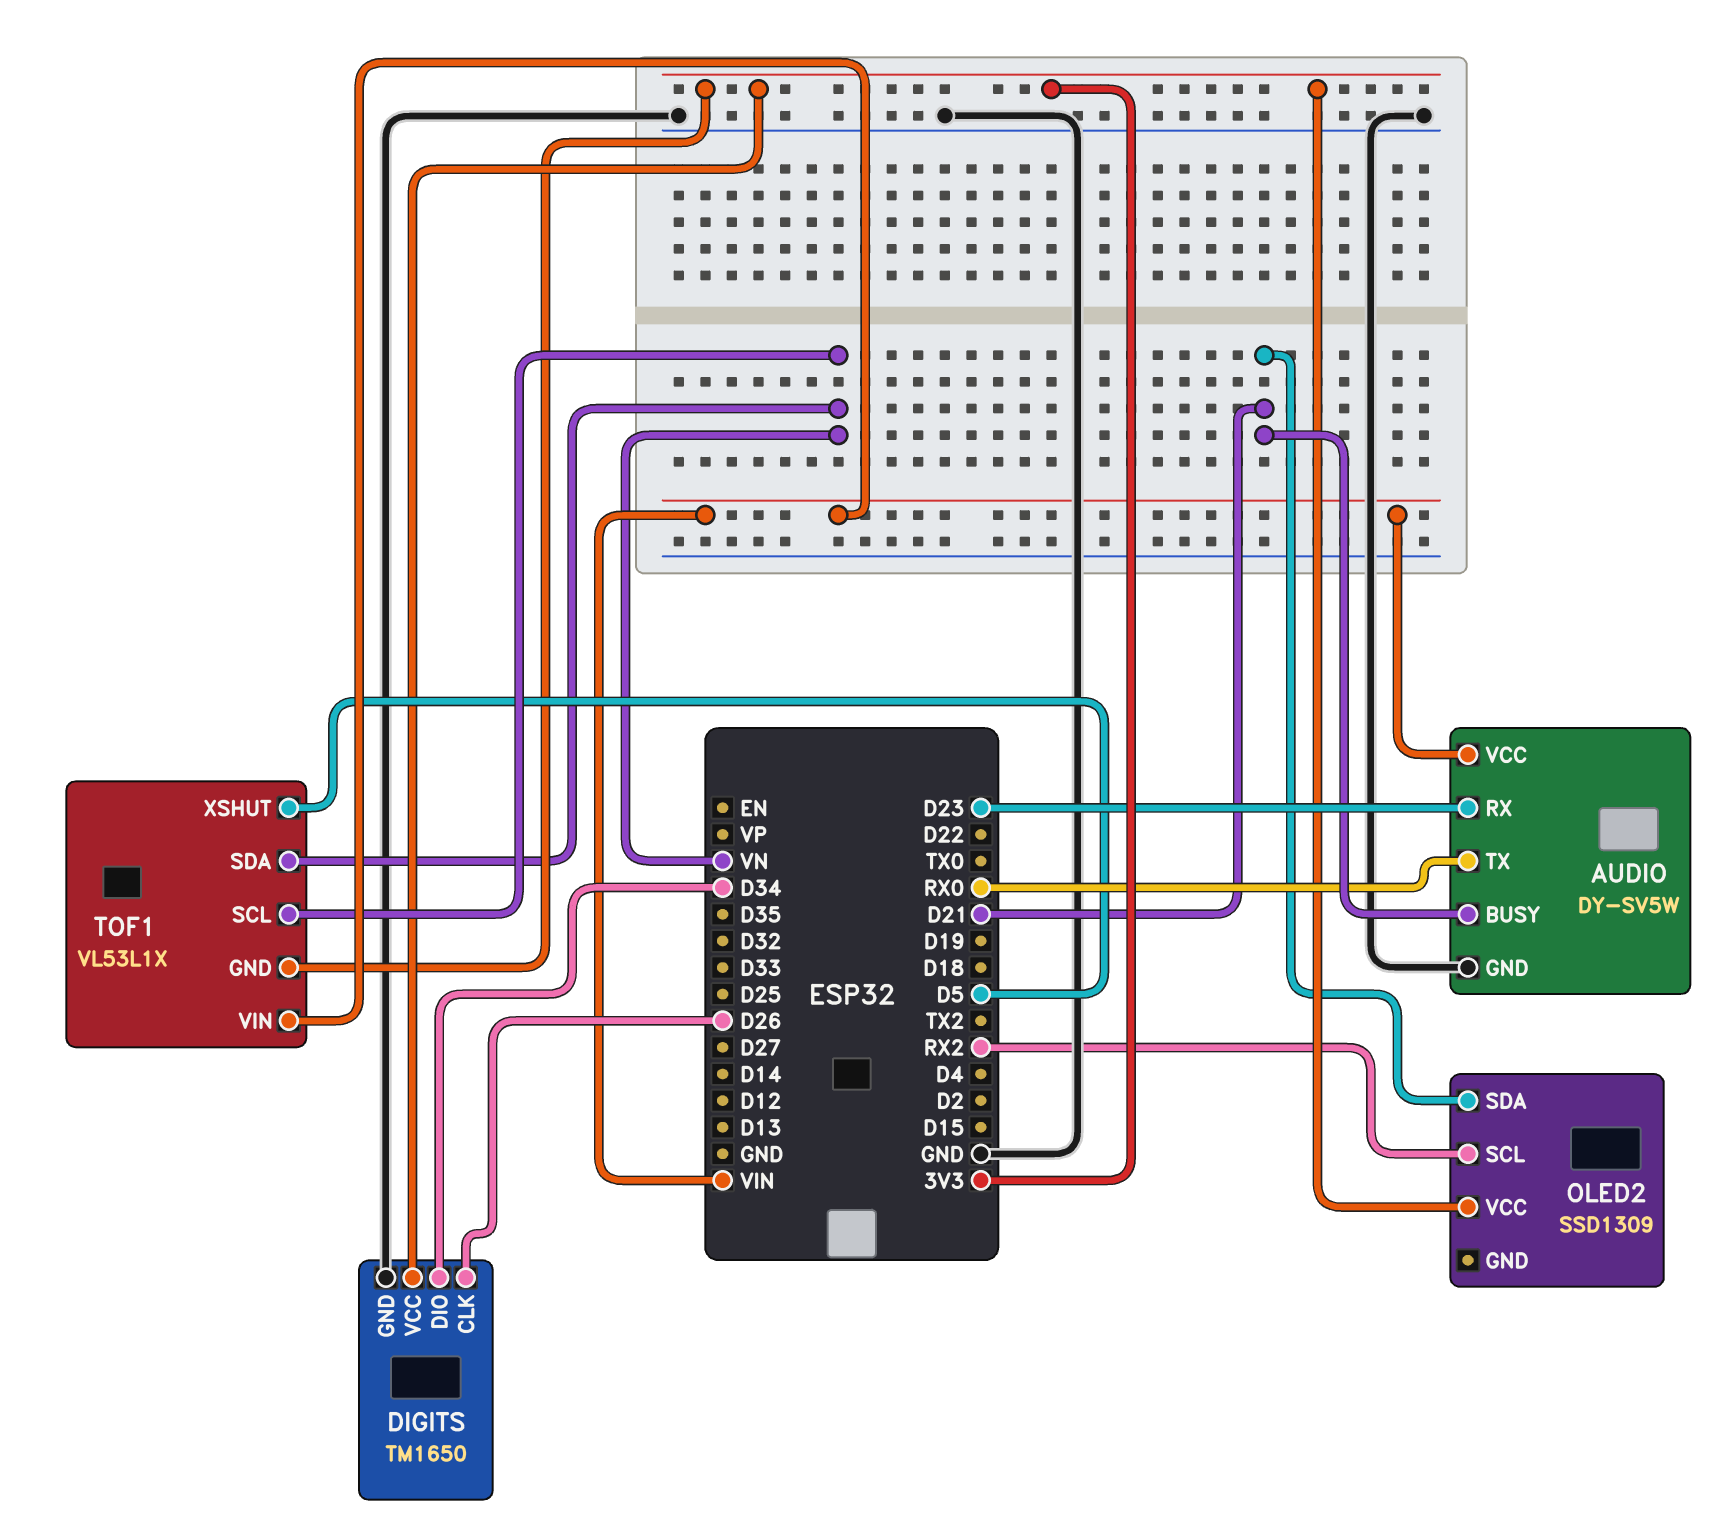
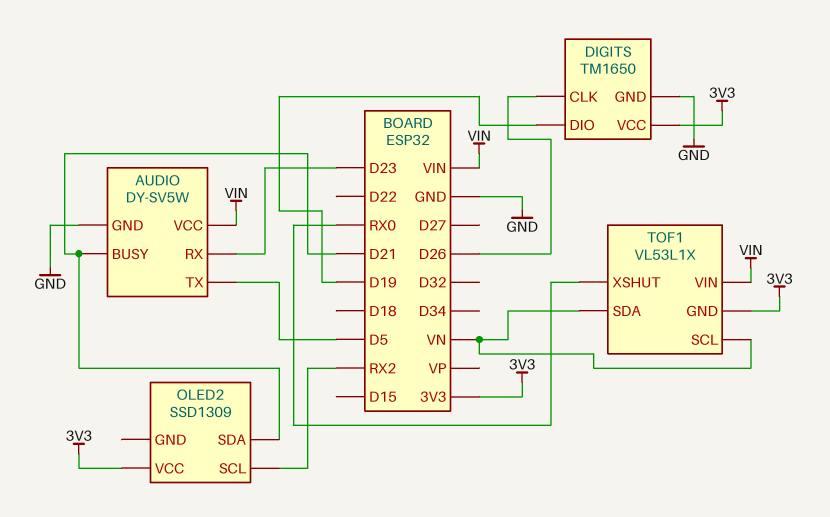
AUDIO pin TX: RX0 -> D5
DIGITS pin DIO: D34 -> D19
TOF1 pin XSHUT: D5 -> RX0

